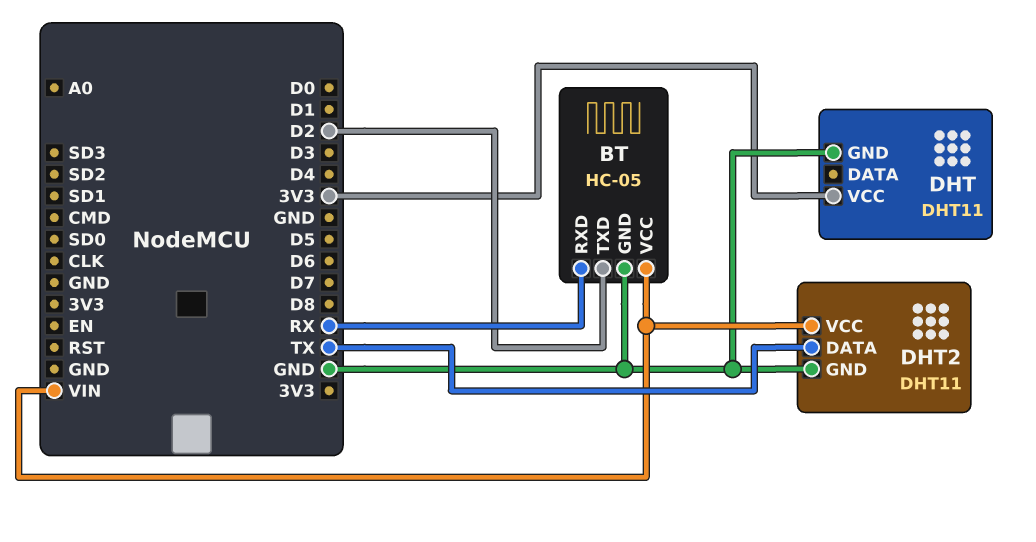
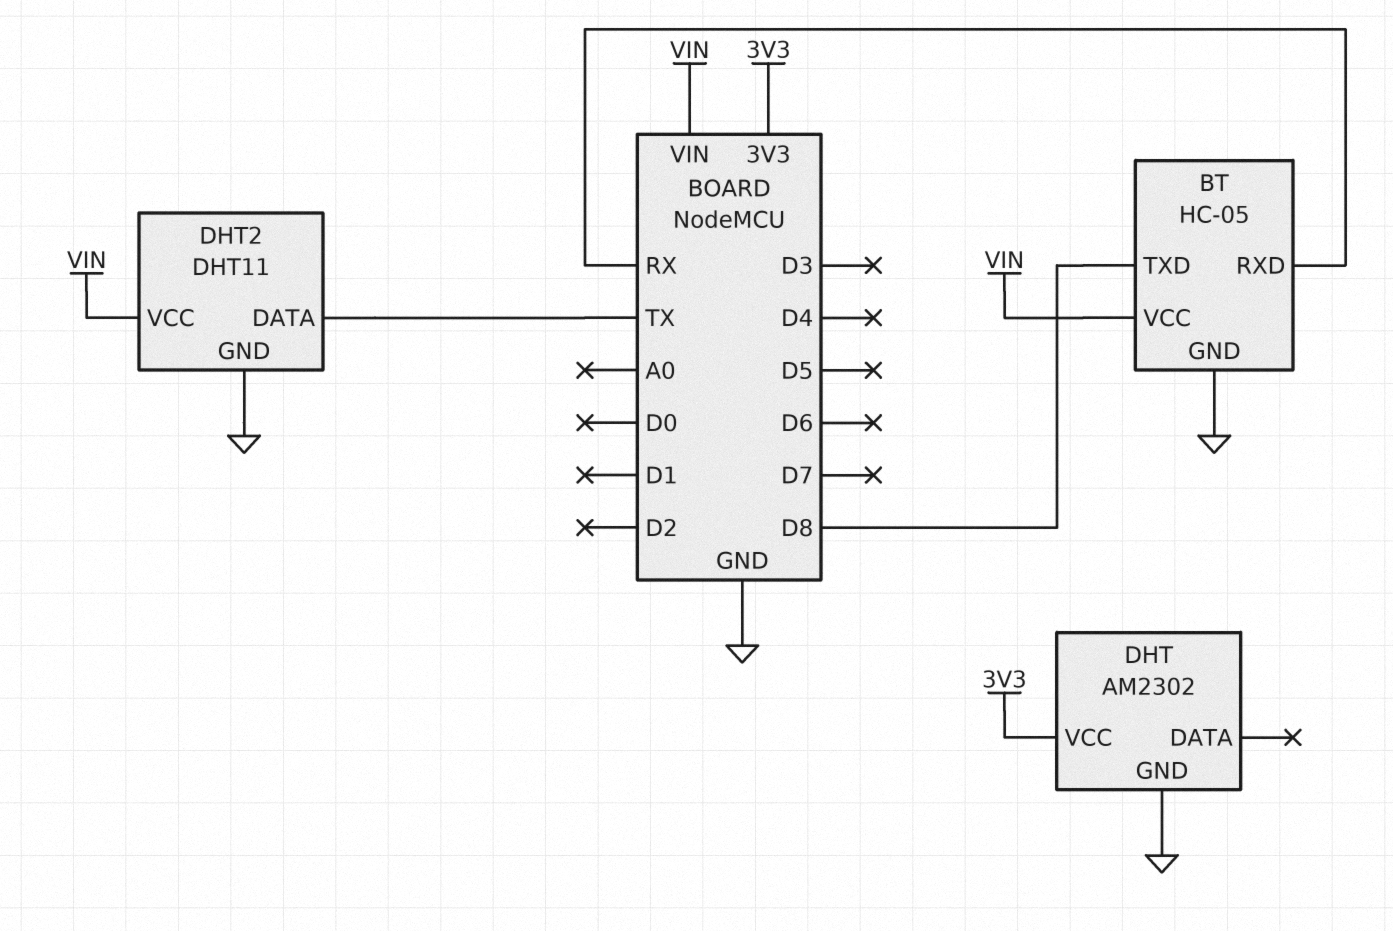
BT pin TXD: D2 -> D8
DHT: DHT11 -> AM2302

